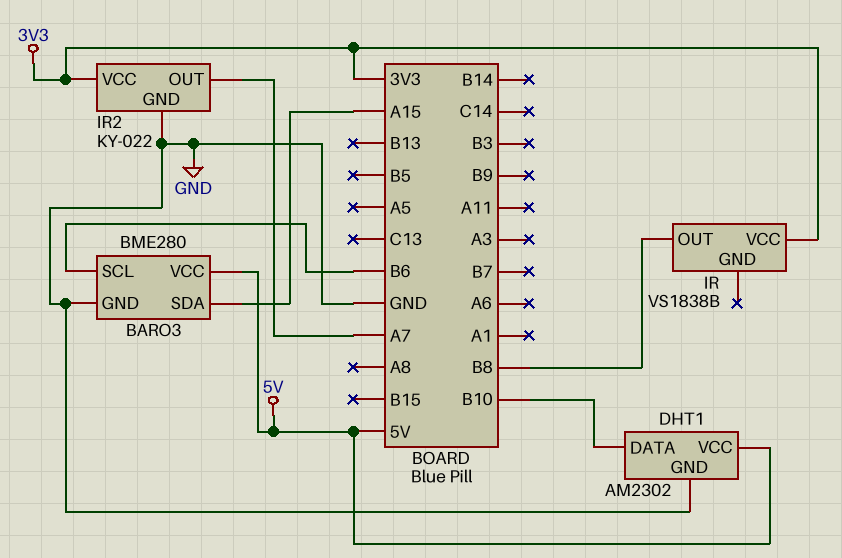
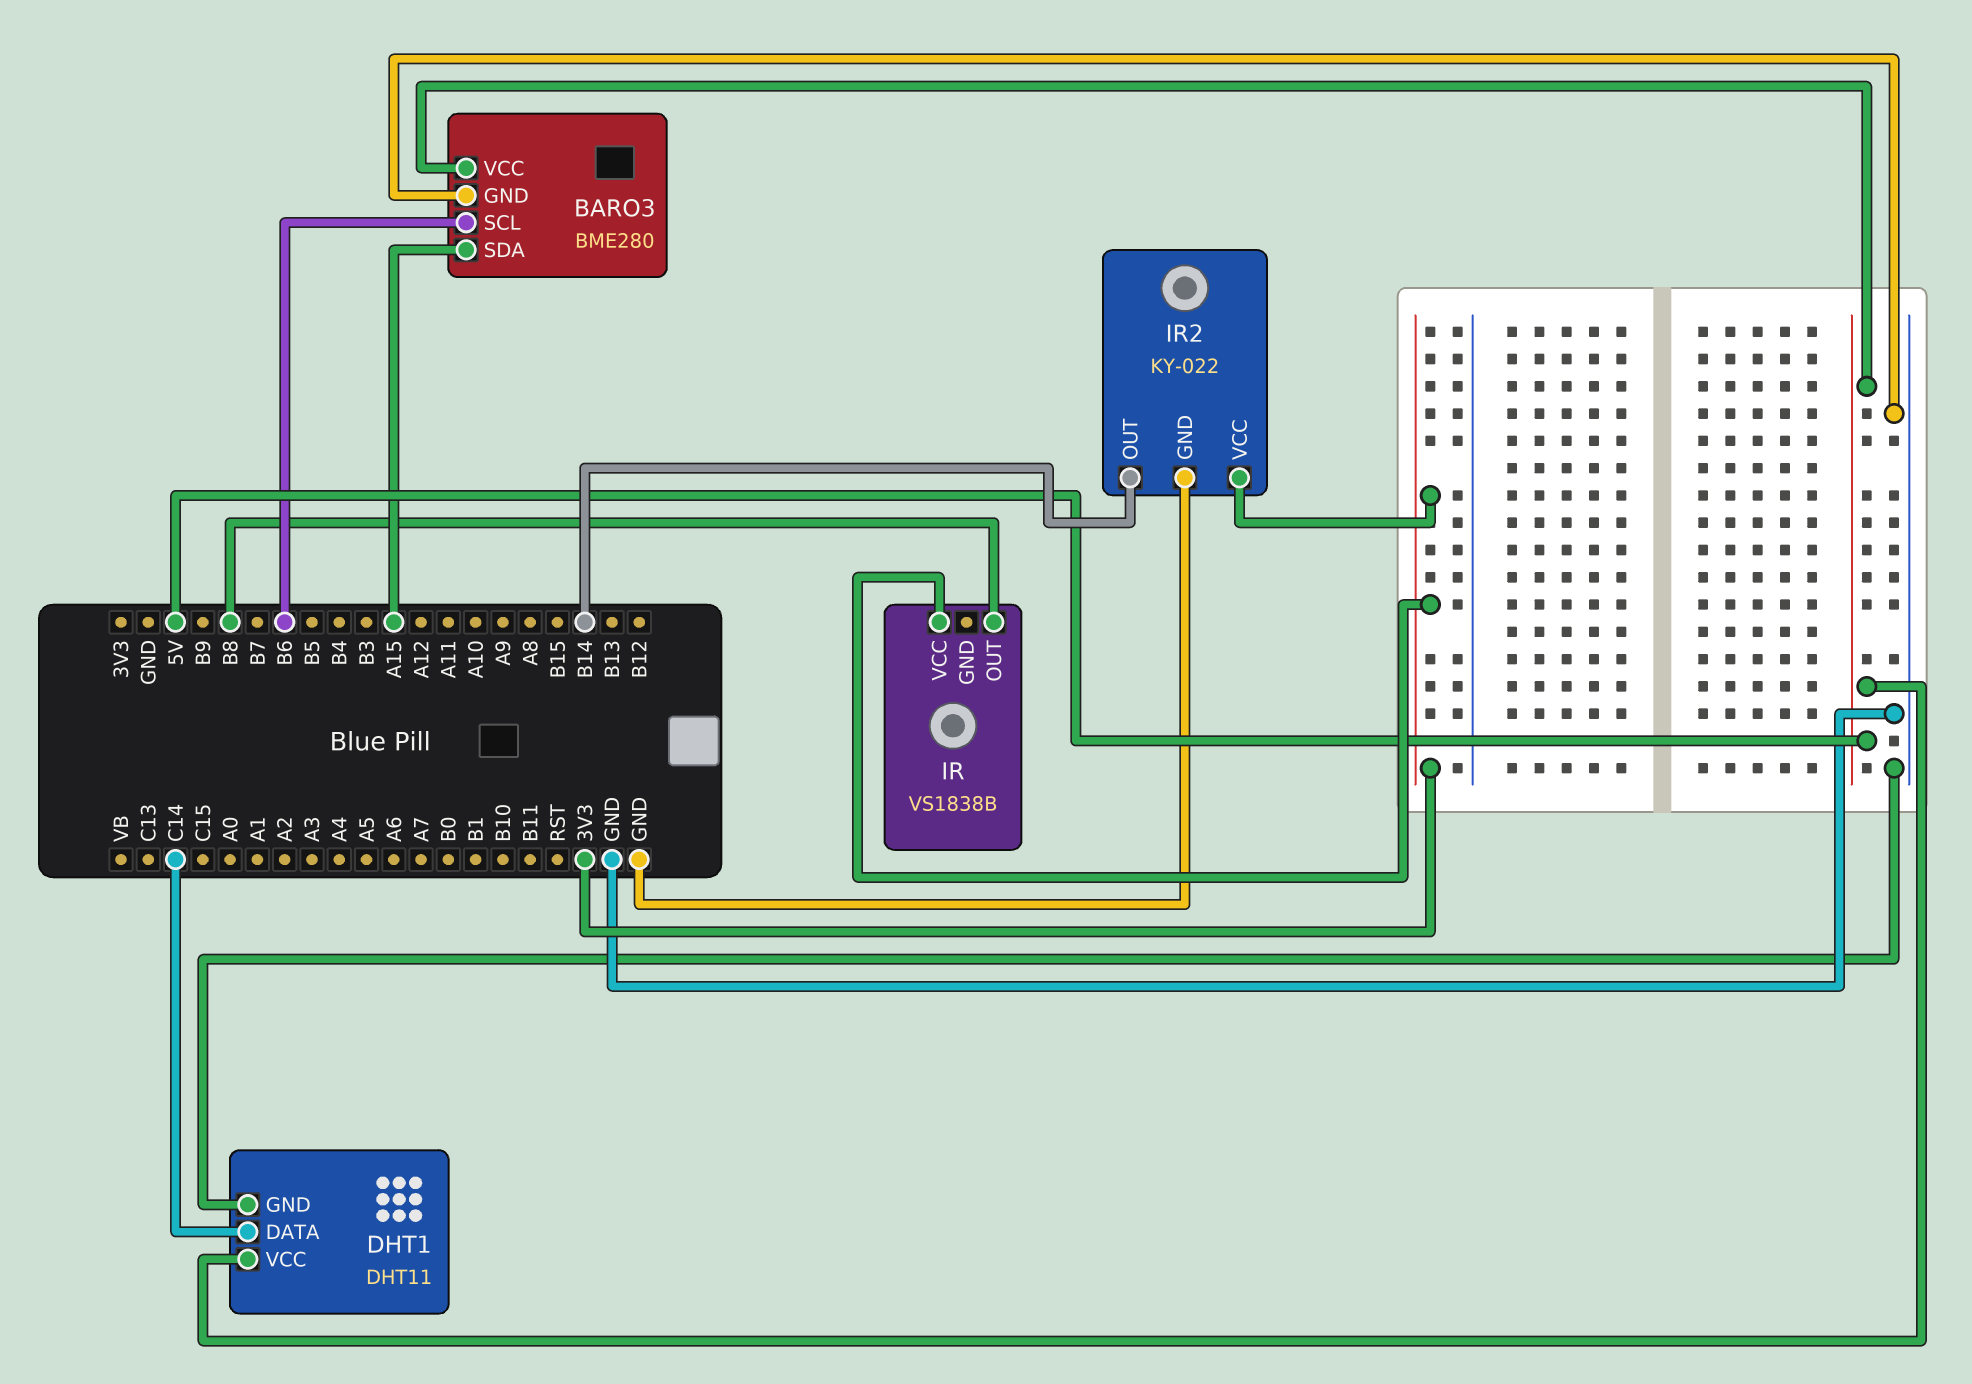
DHT1: AM2302 -> DHT11
DHT1 pin DATA: B10 -> C14
IR2 pin OUT: A7 -> B14

